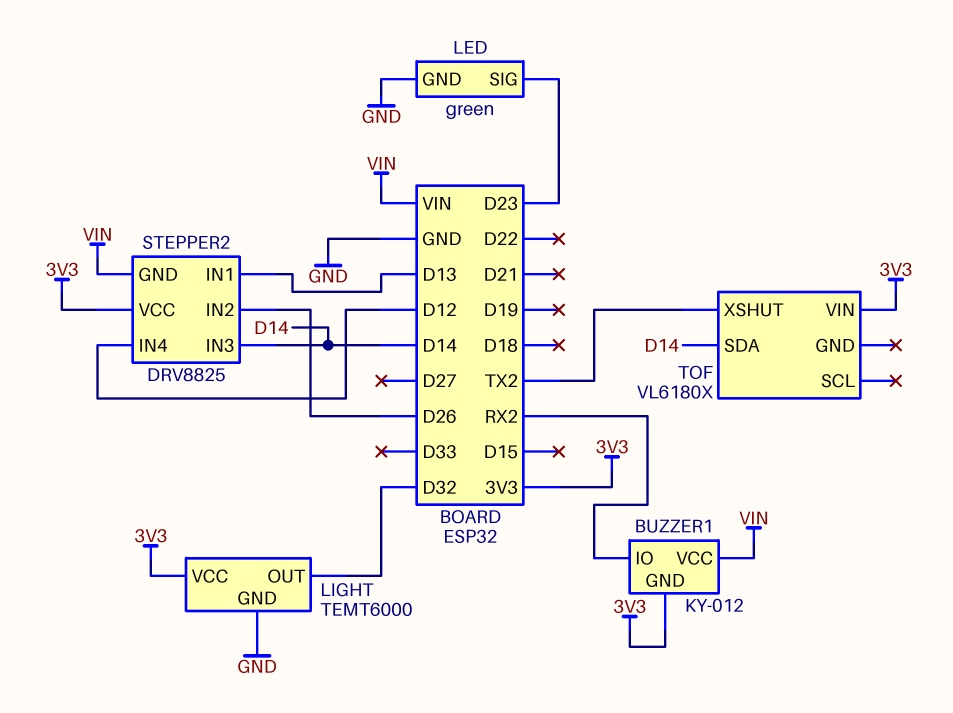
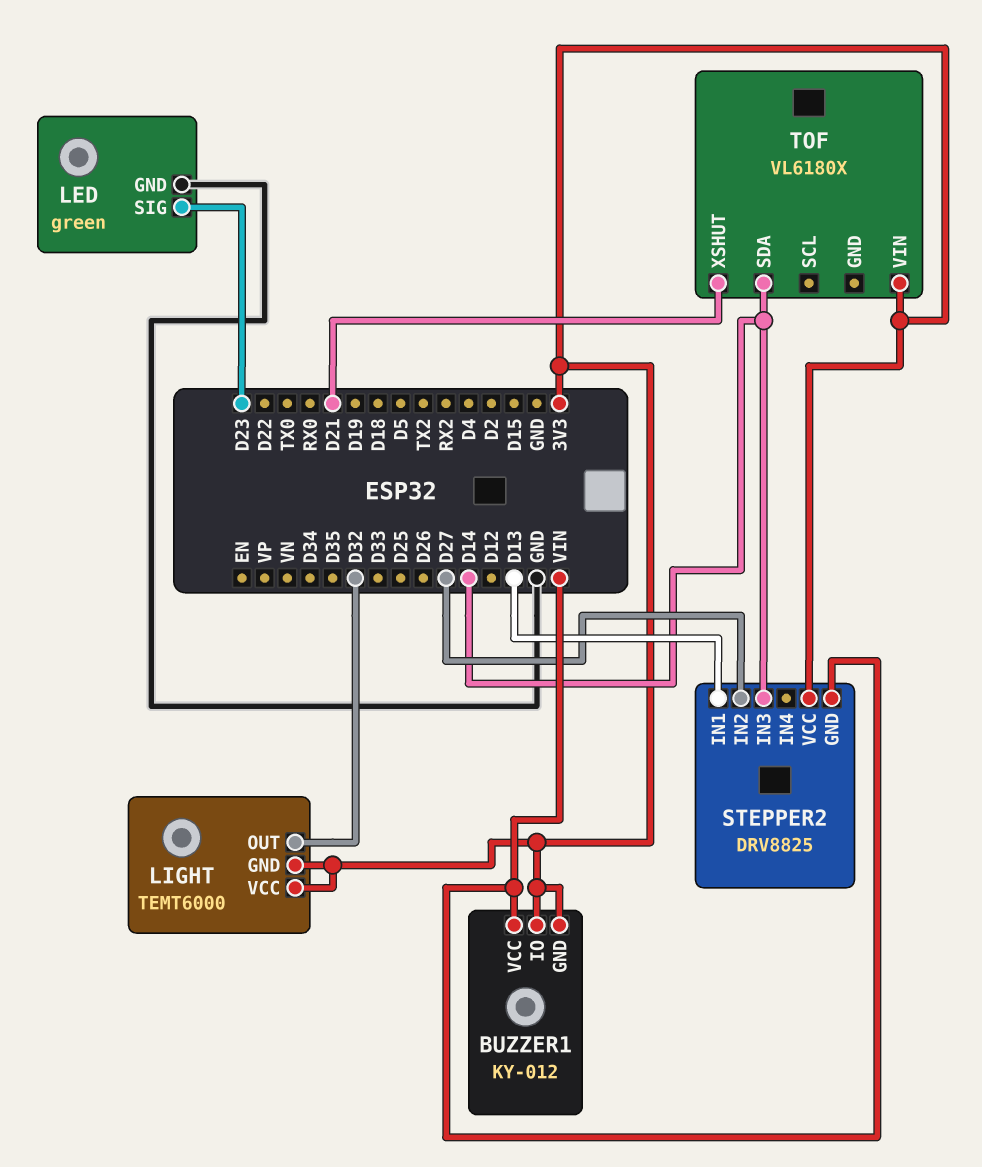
BUZZER1 pin IO: RX2 -> 3V3
LIGHT pin GND: GND -> 3V3
STEPPER2 pin IN2: D26 -> D27
STEPPER2 pin IN4: D12 -> none
TOF pin XSHUT: TX2 -> D21

